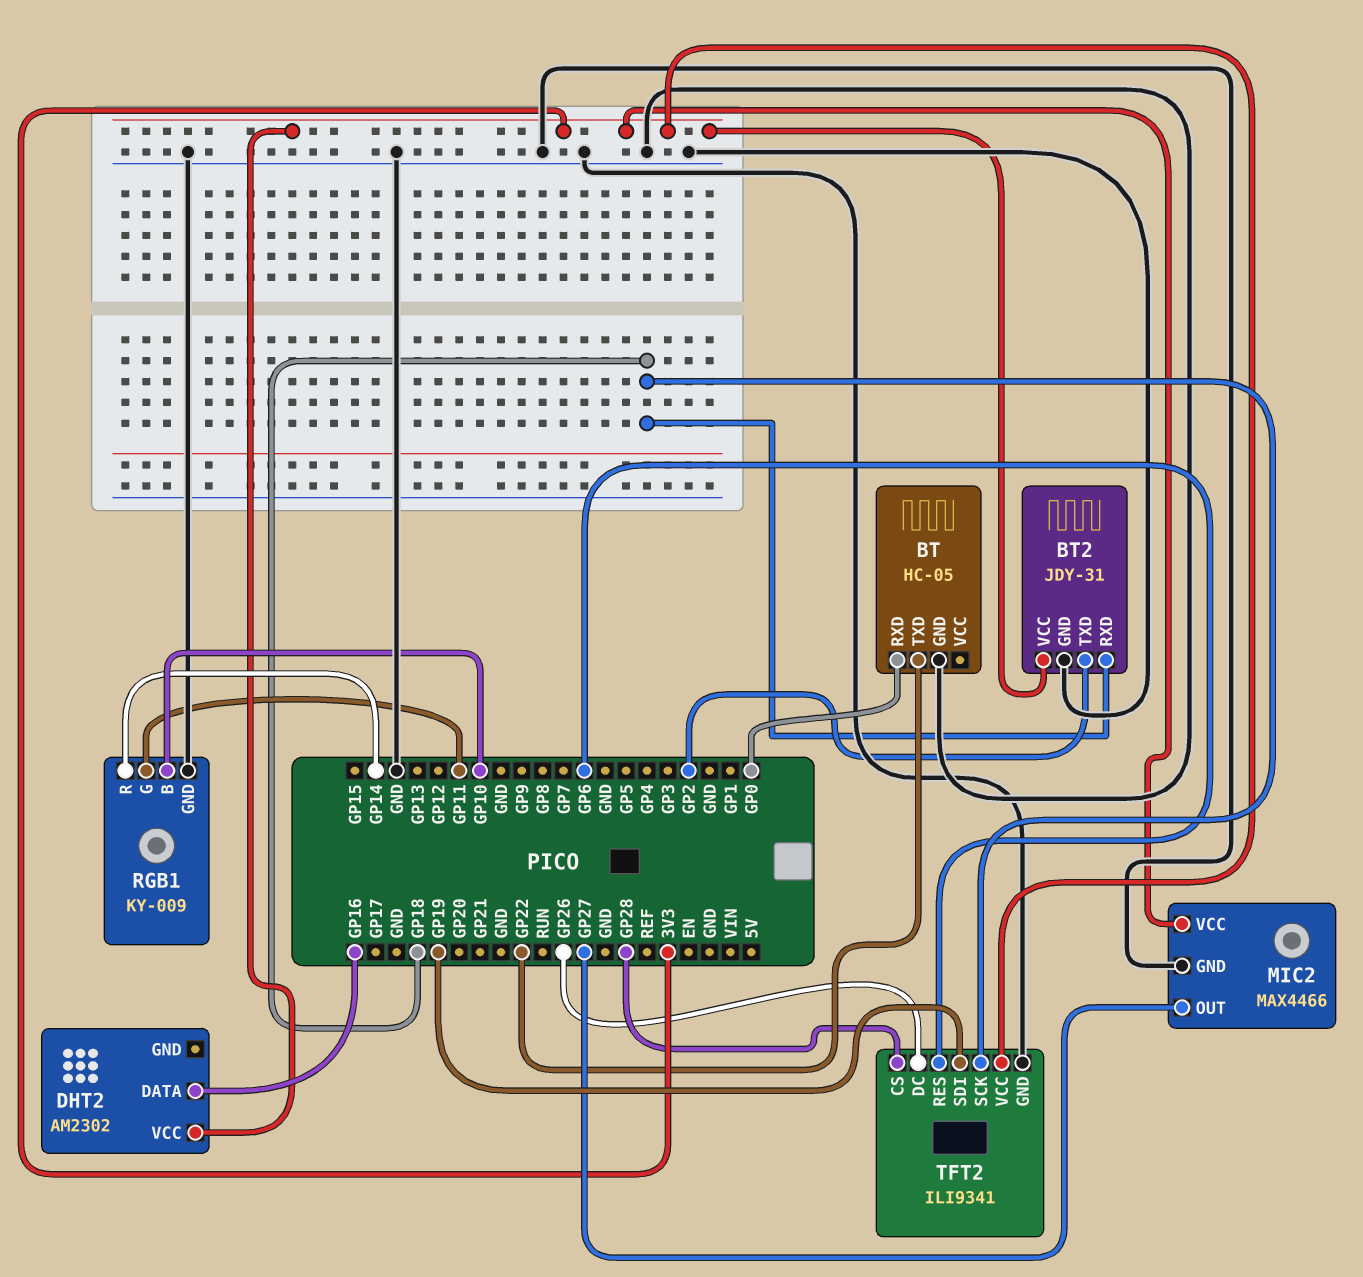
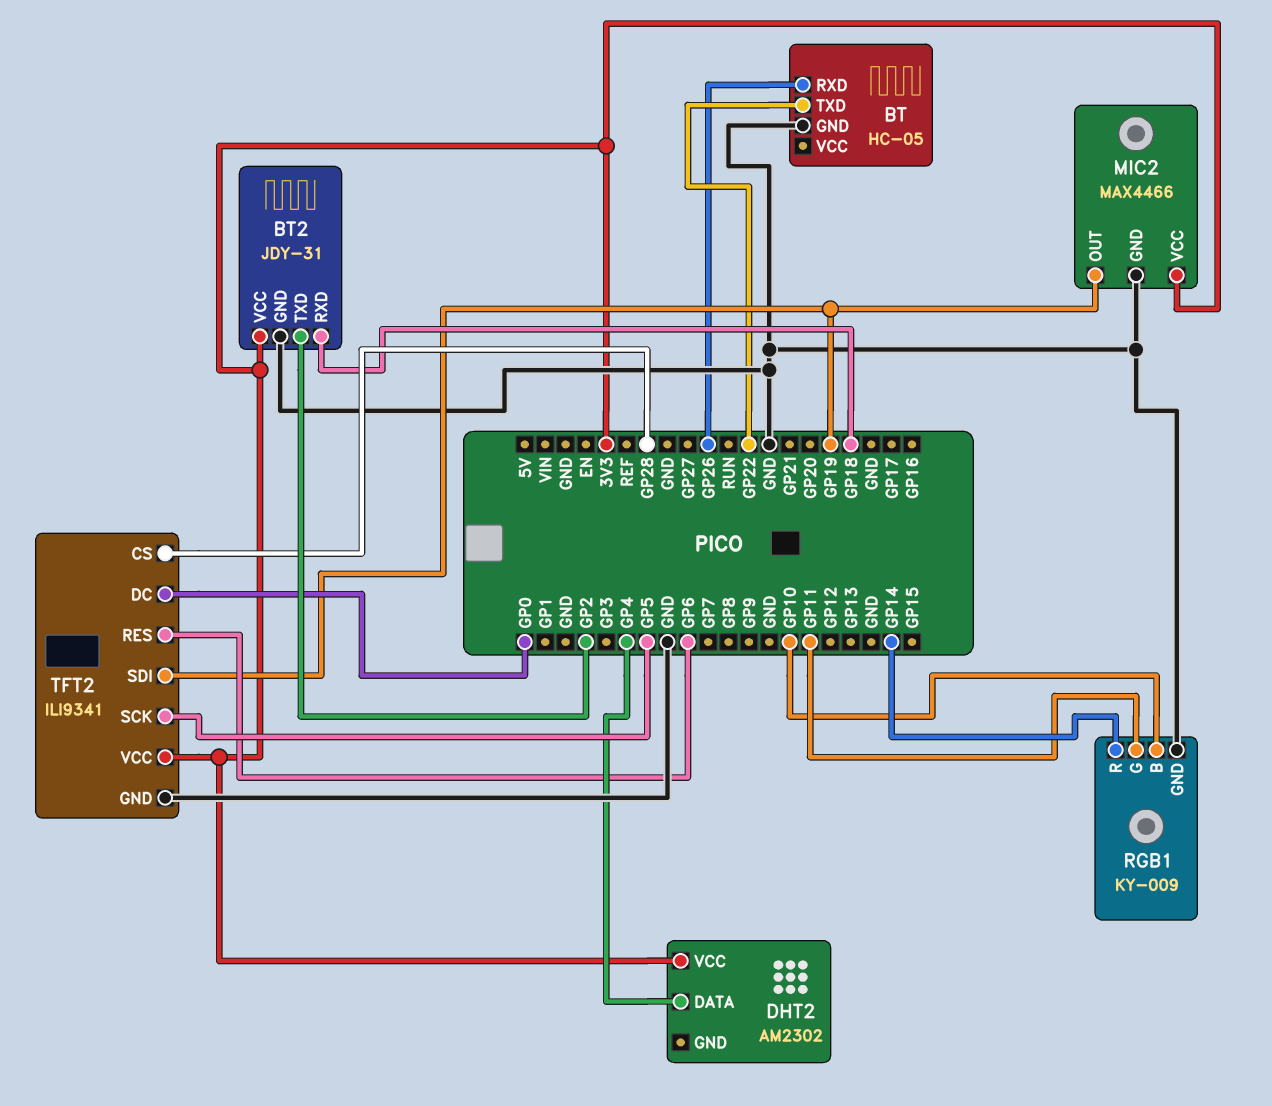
BT pin RXD: GP0 -> GP26
DHT2 pin DATA: GP16 -> GP4
MIC2 pin OUT: GP27 -> GP19
TFT2 pin DC: GP26 -> GP0
TFT2 pin SCK: GP18 -> GP5

